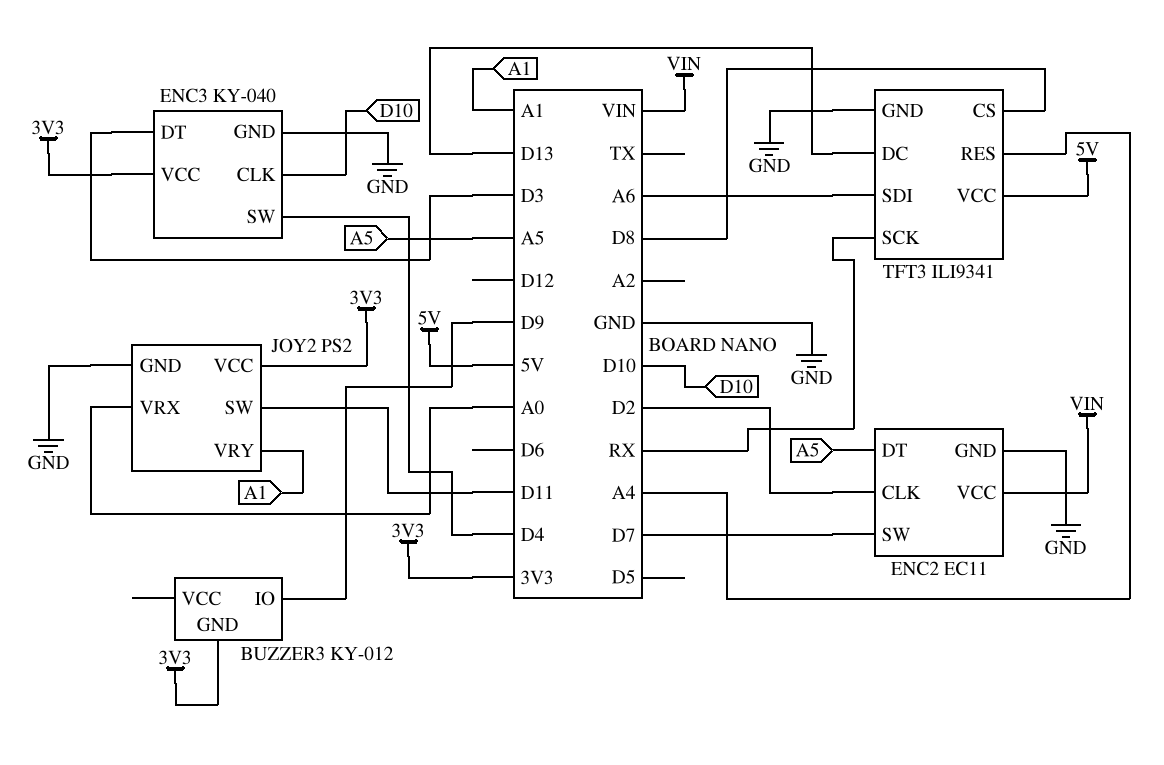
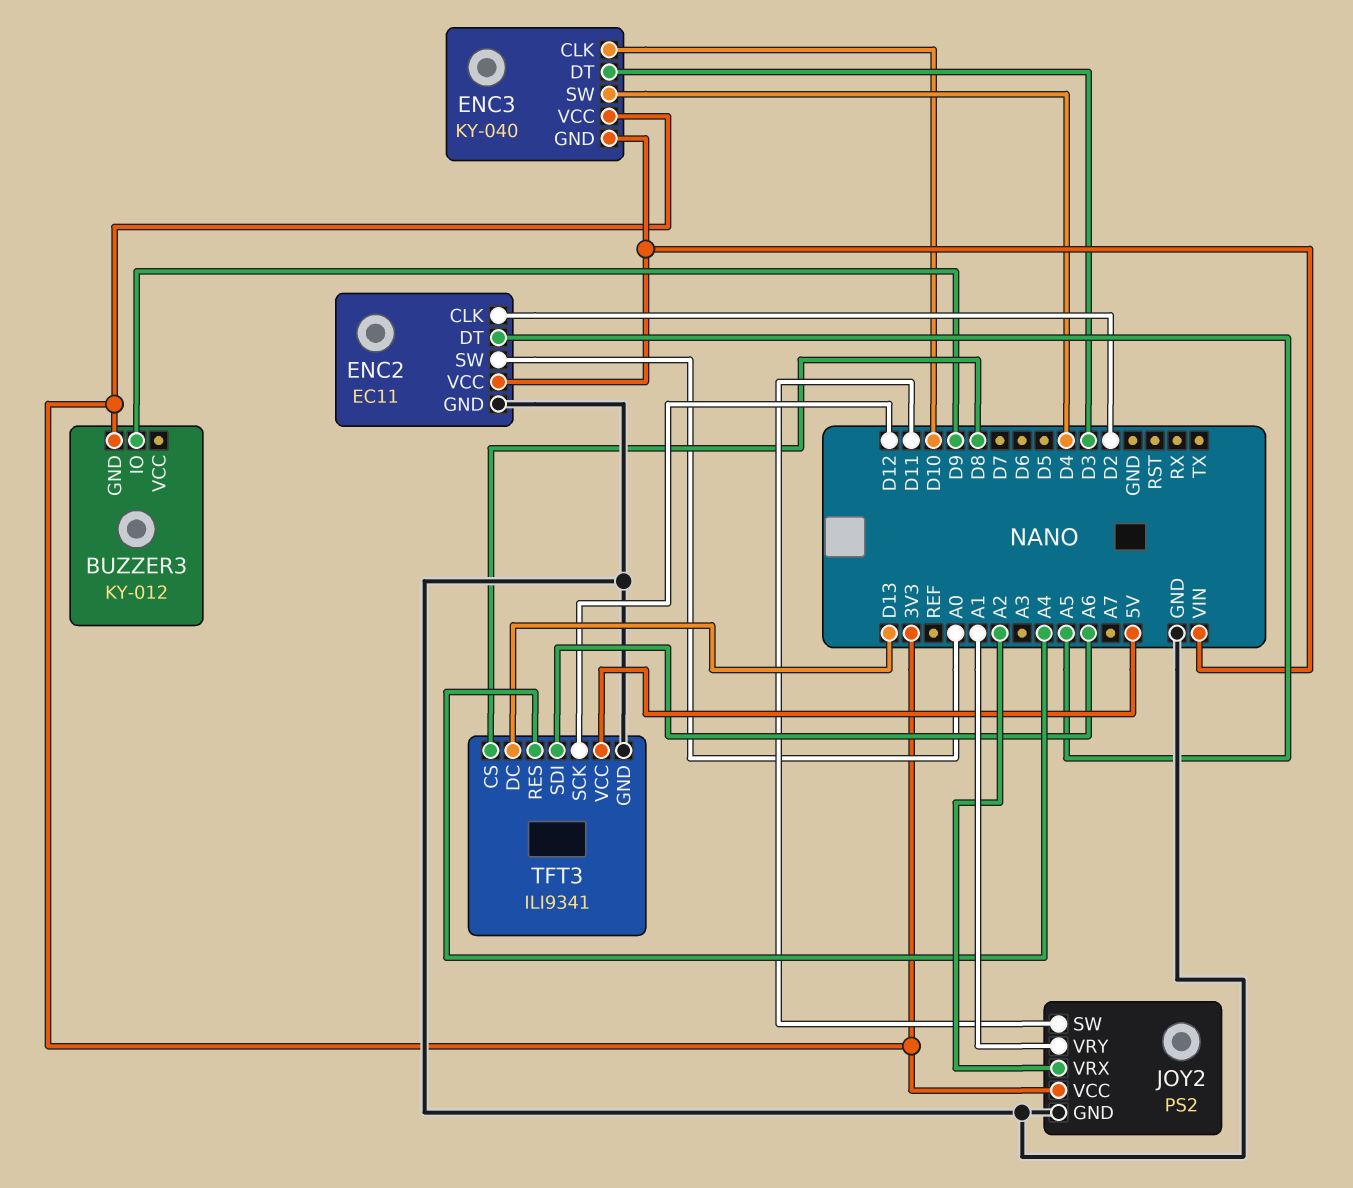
ENC2 pin SW: D7 -> A0
ENC3 pin GND: GND -> VIN
JOY2 pin VRX: A0 -> A2
TFT3 pin SCK: RX -> D12

